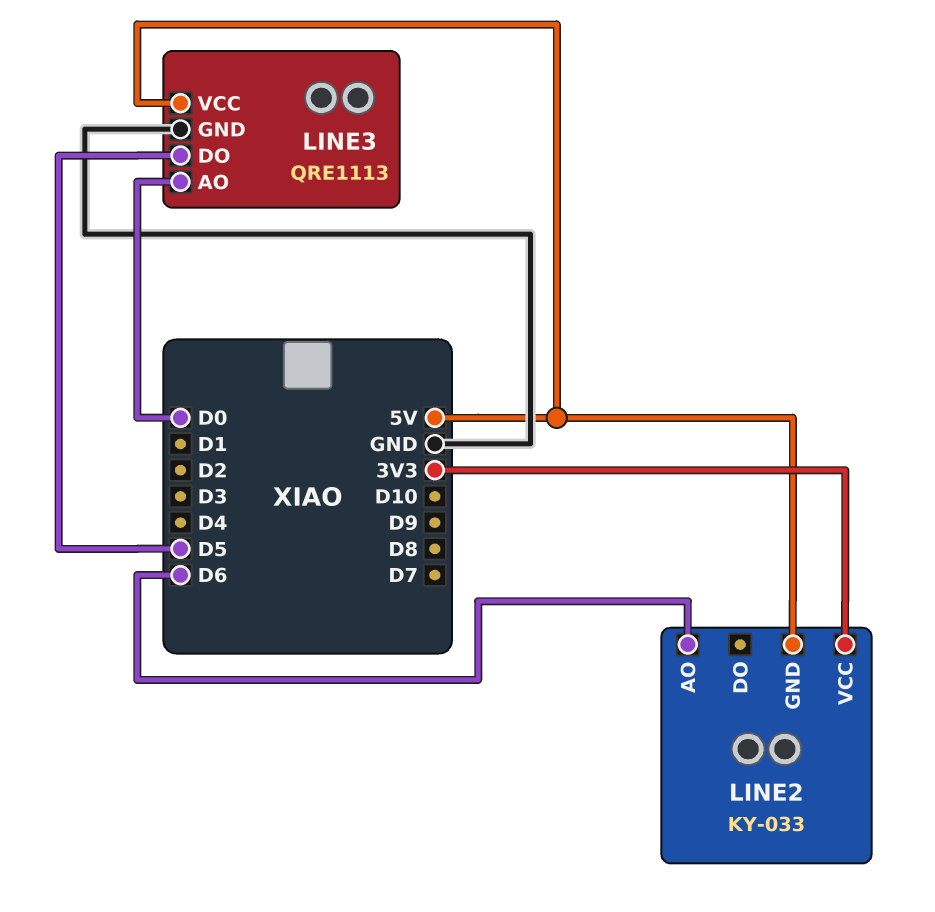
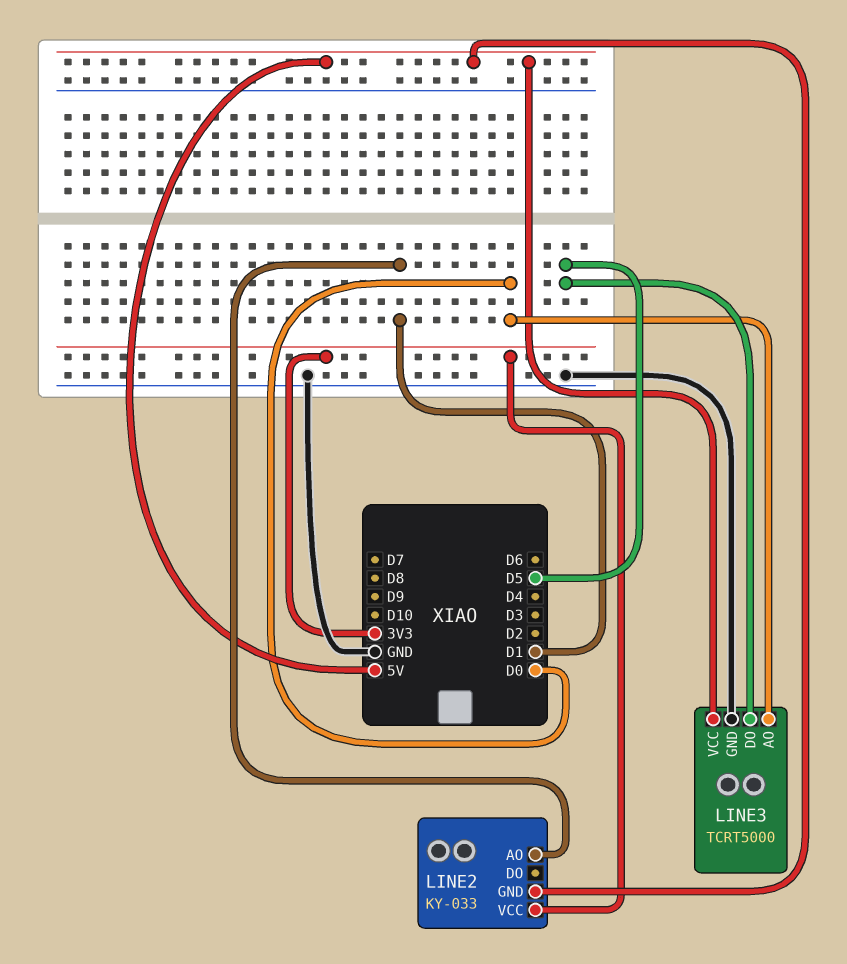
LINE2 pin AO: D6 -> D1
LINE3: QRE1113 -> TCRT5000

